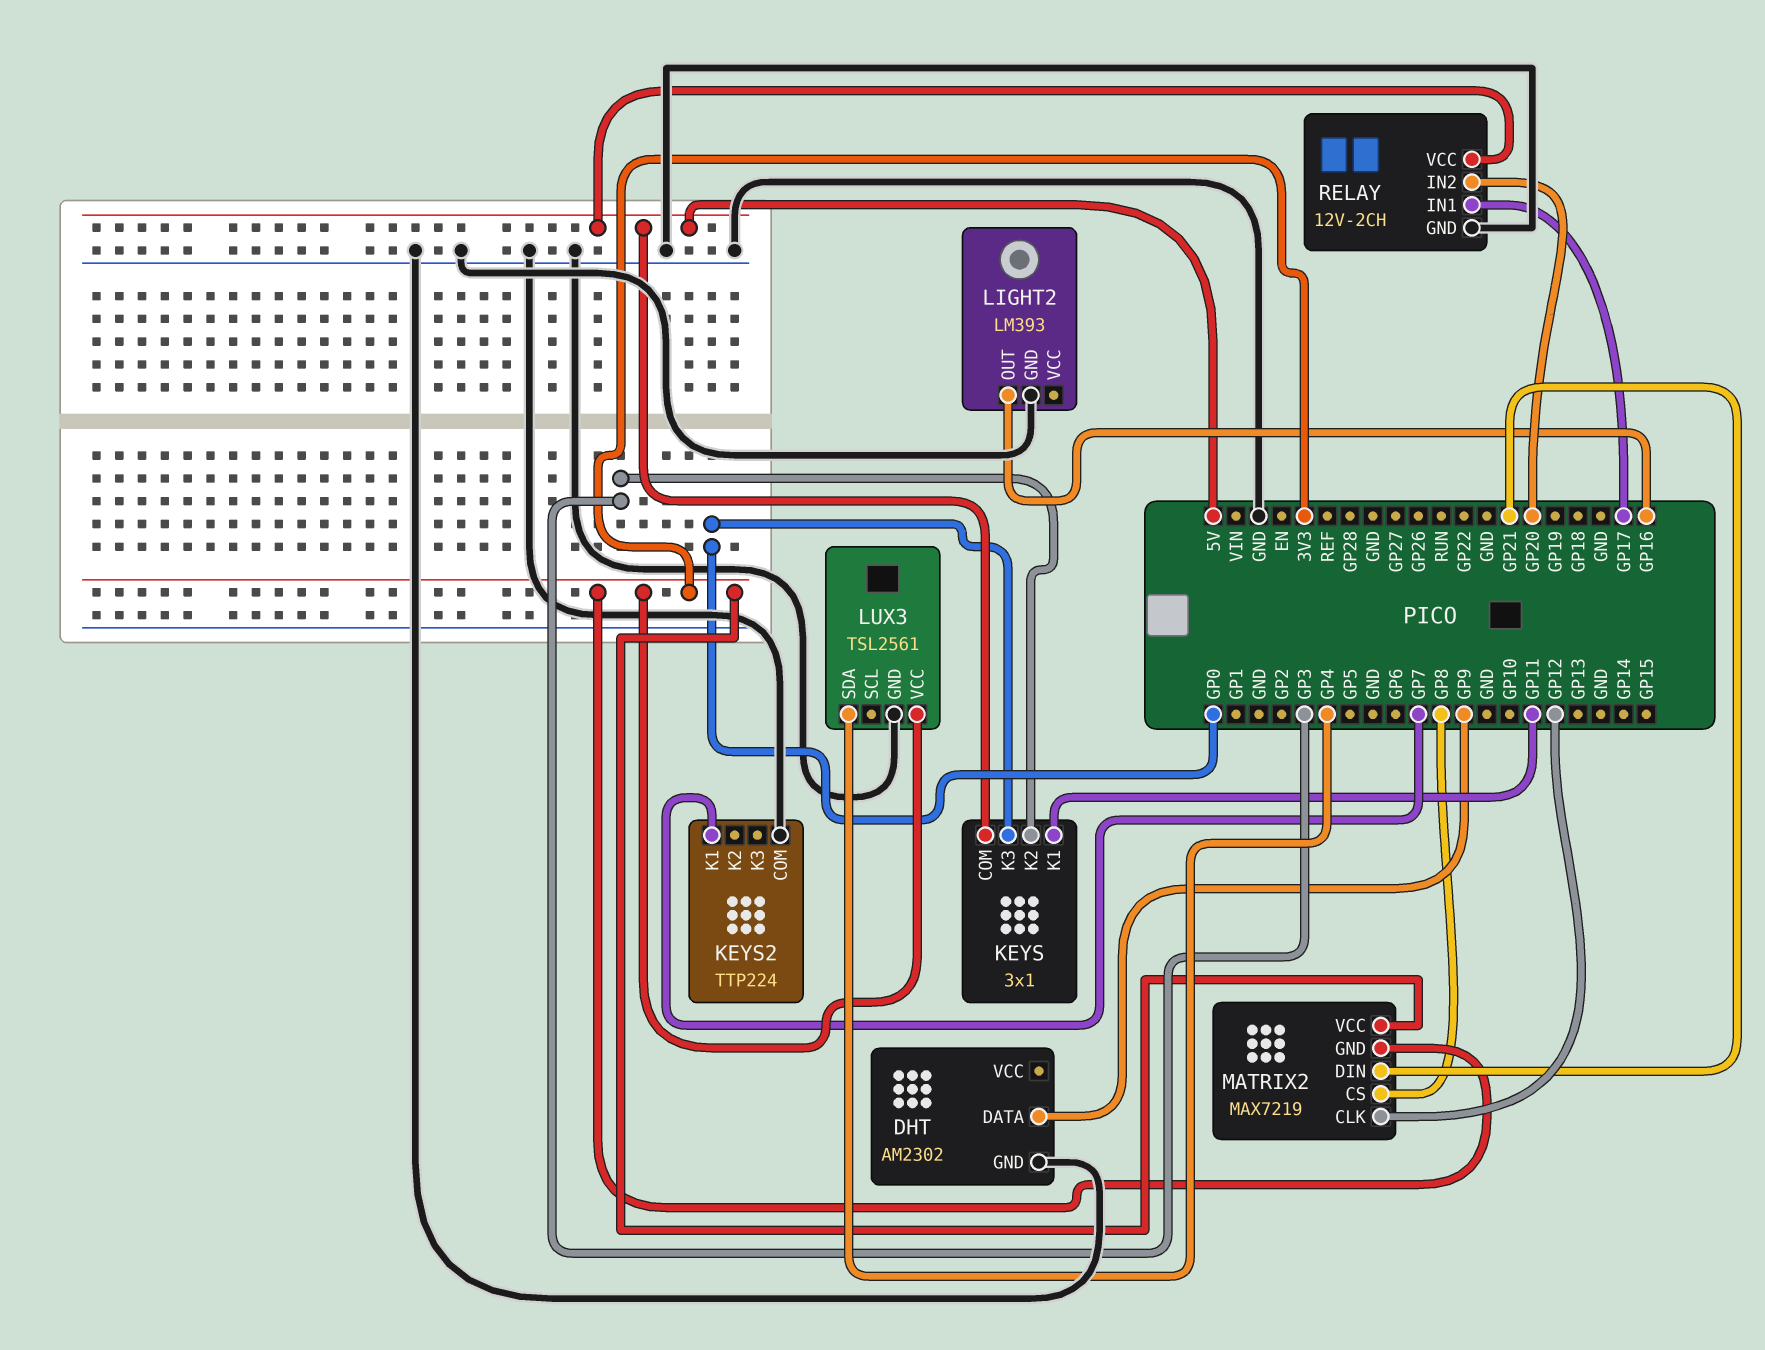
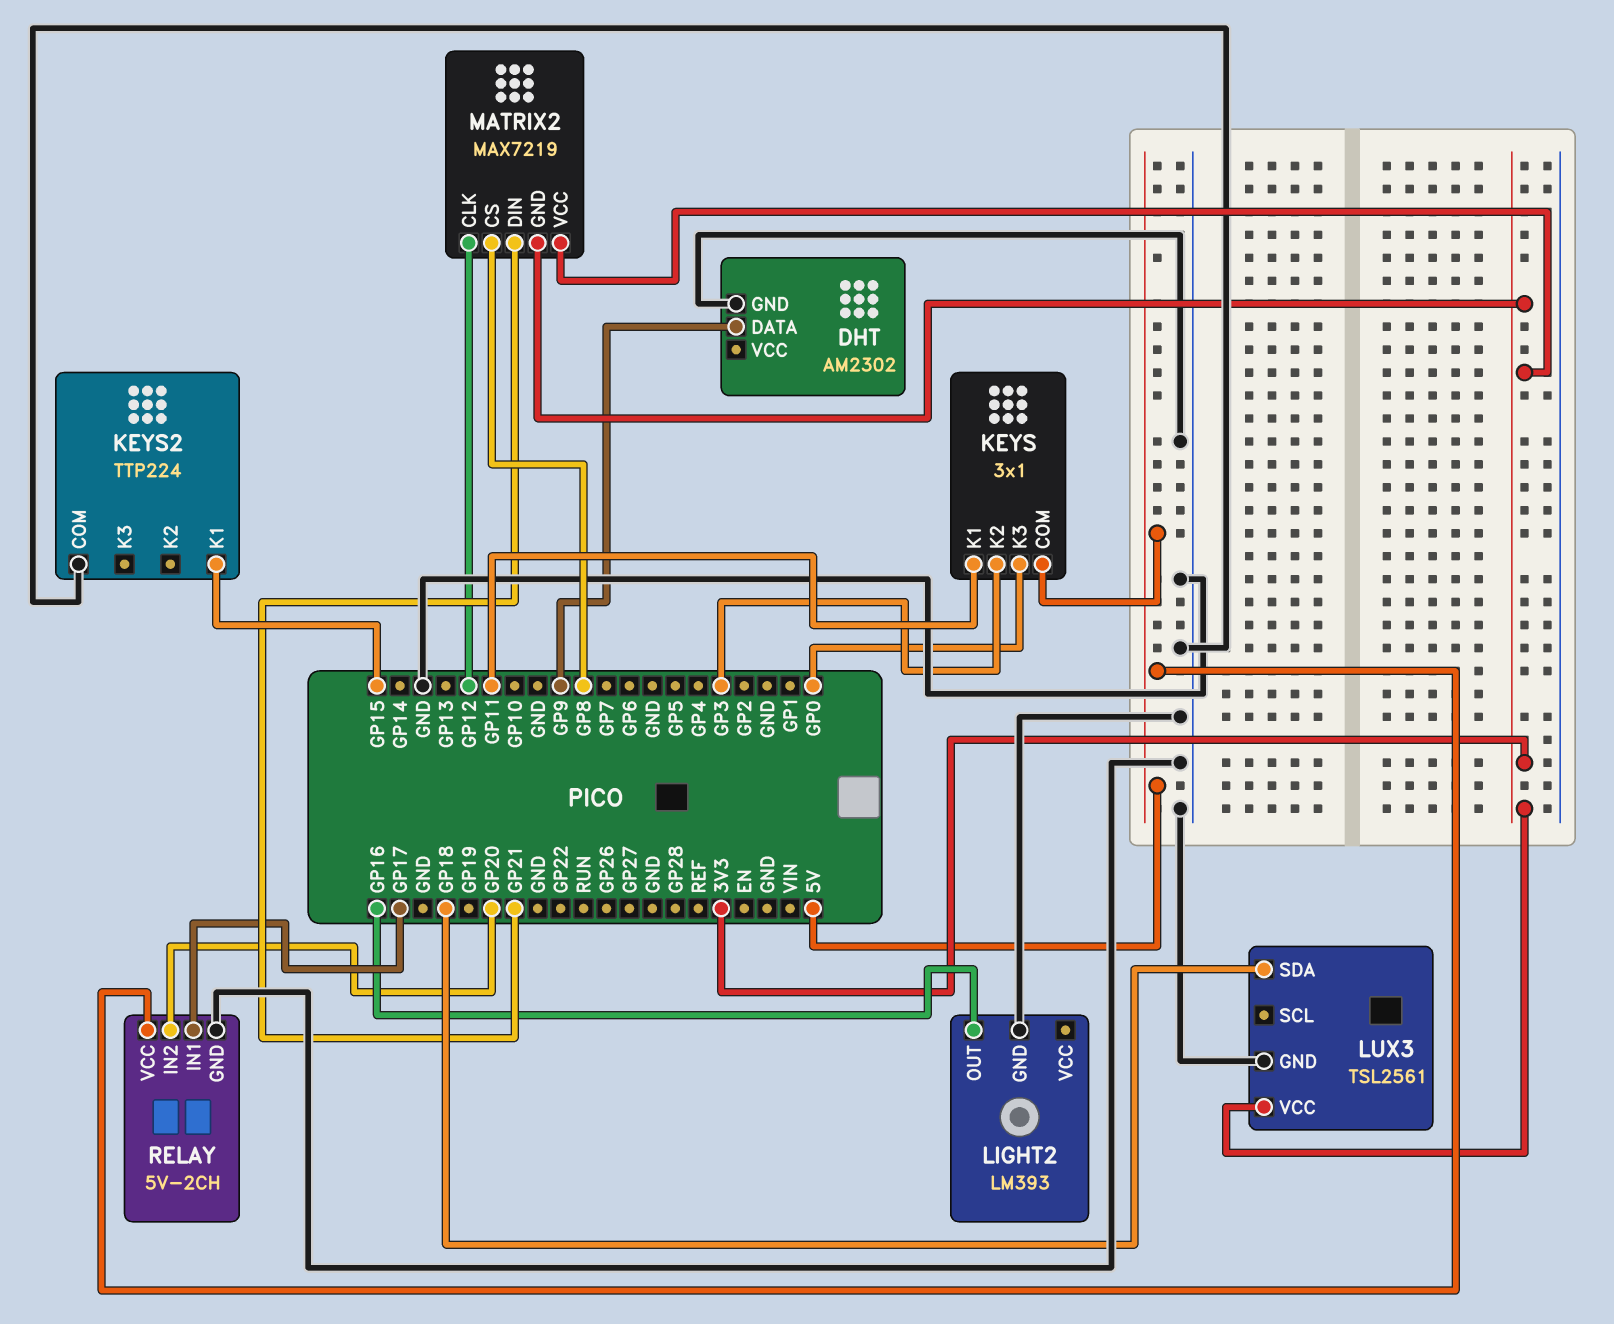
KEYS2 pin K1: GP7 -> GP15
LUX3 pin SDA: GP4 -> GP18
RELAY: 12V-2CH -> 5V-2CH

